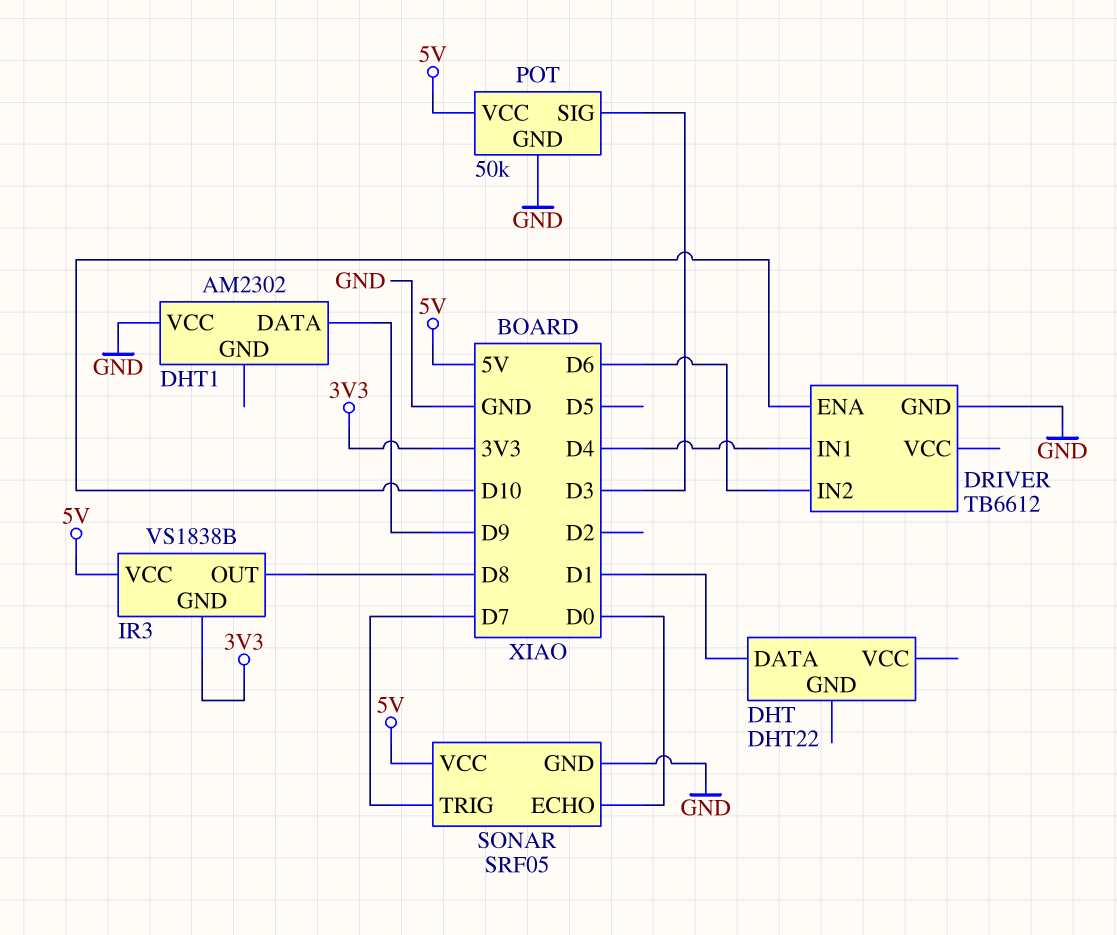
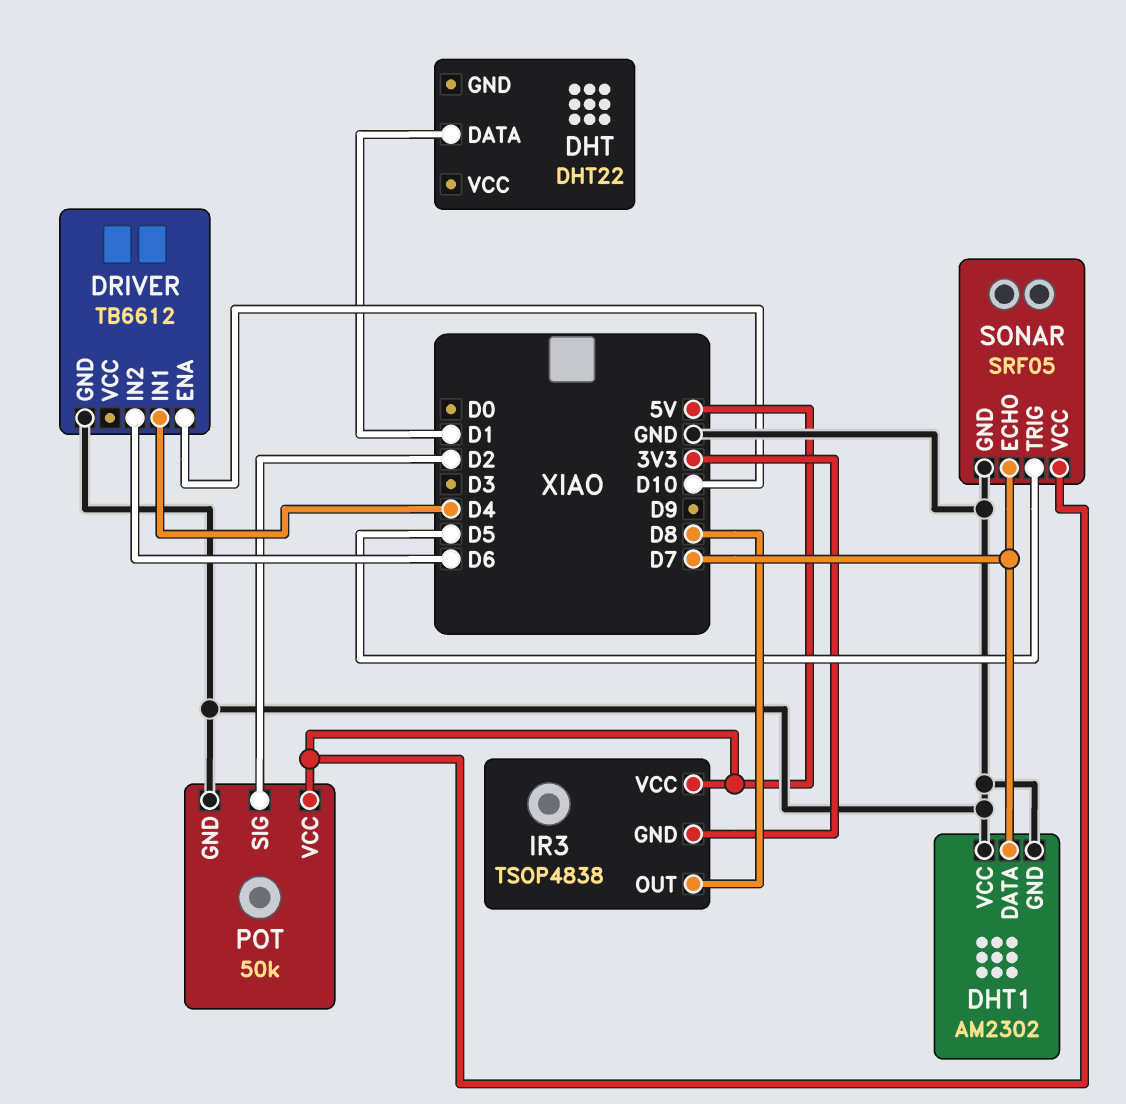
DHT1 pin DATA: D9 -> D7
DHT1 pin GND: none -> GND
IR3: VS1838B -> TSOP4838
POT pin SIG: D3 -> D2
SONAR pin ECHO: D0 -> D7
SONAR pin TRIG: D7 -> D5

